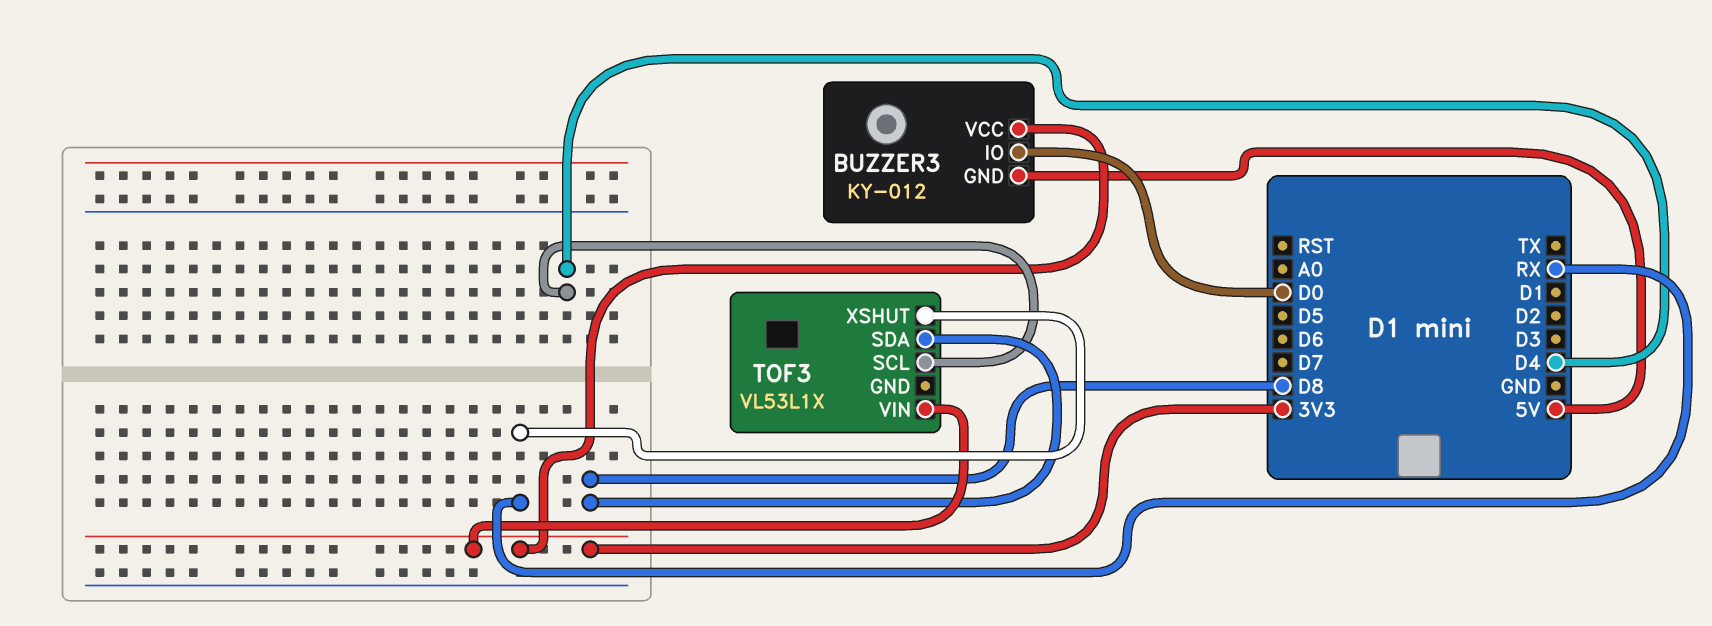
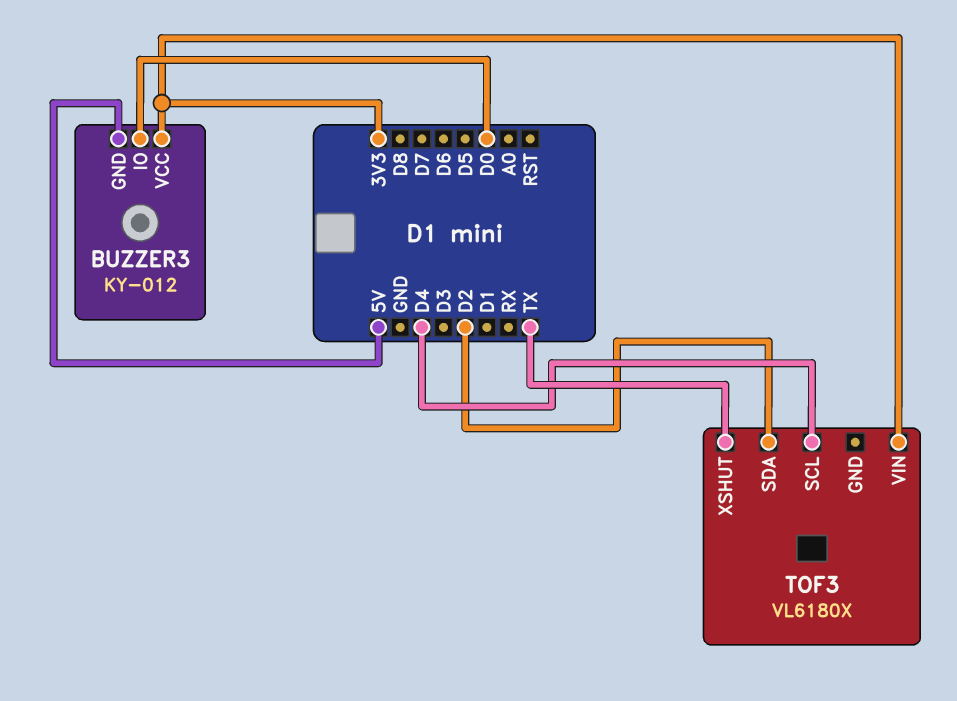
TOF3: VL53L1X -> VL6180X
TOF3 pin SDA: D8 -> D2
TOF3 pin XSHUT: RX -> TX

